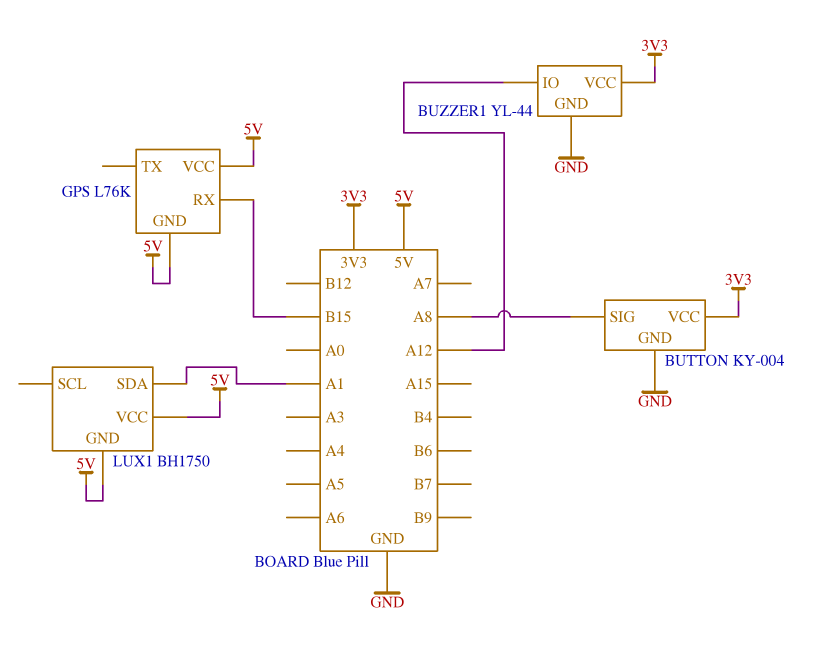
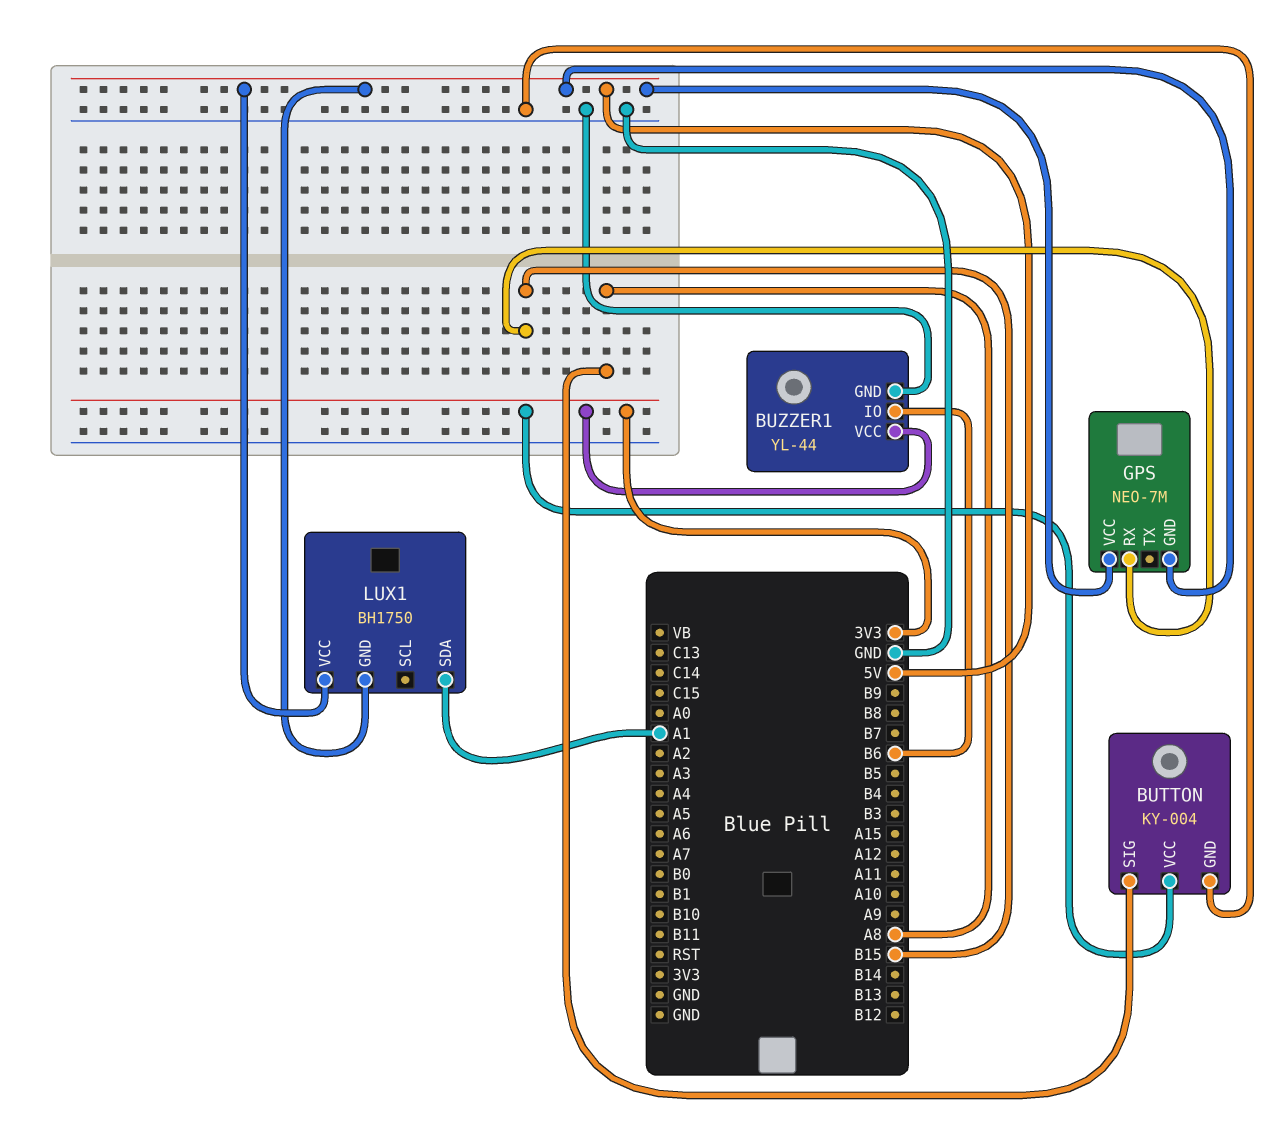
BUZZER1 pin IO: A12 -> B6
GPS: L76K -> NEO-7M

